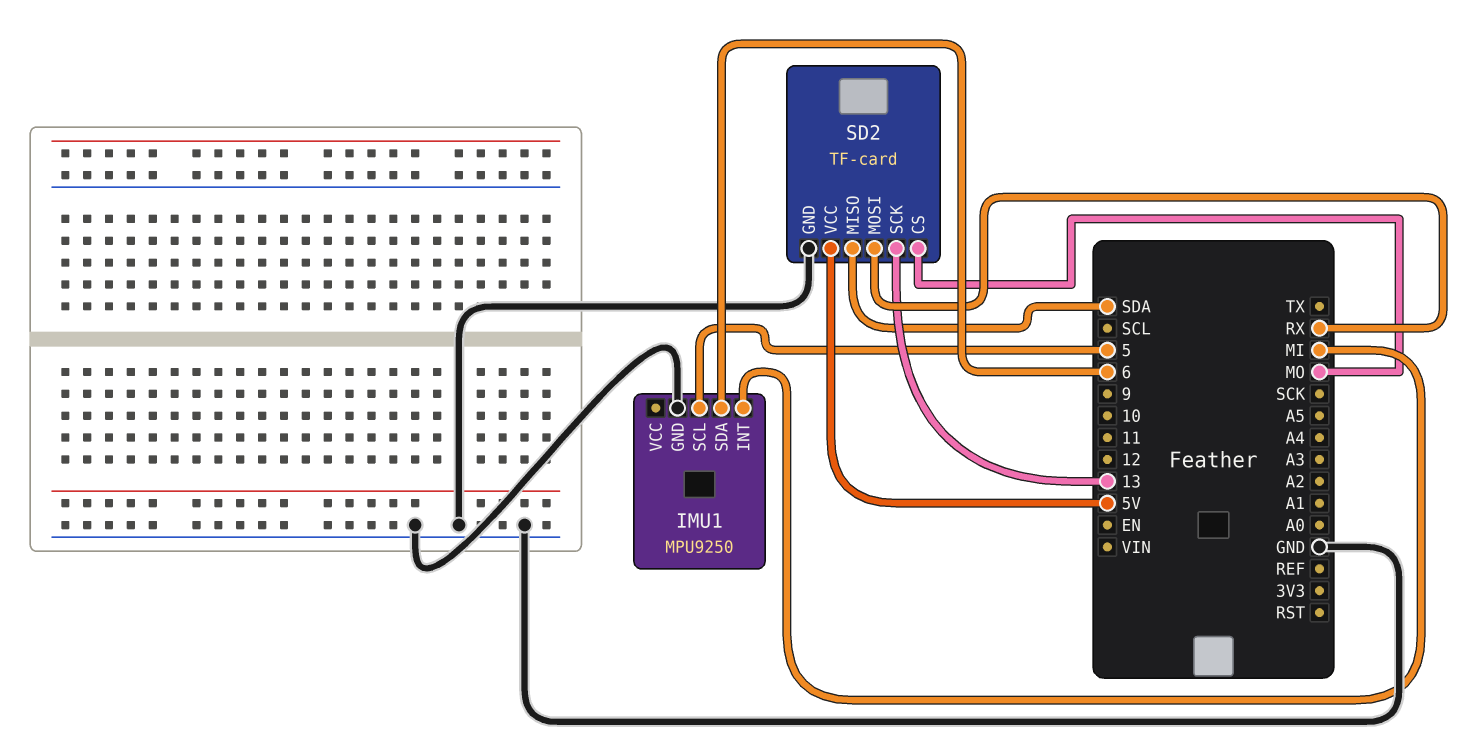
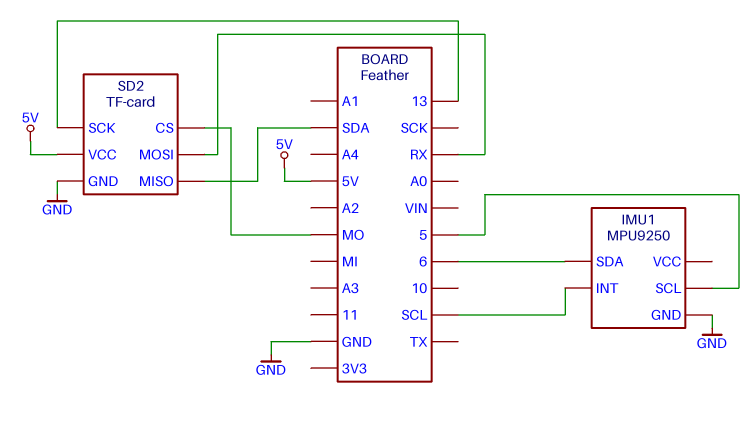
IMU1 pin INT: MI -> SCL

